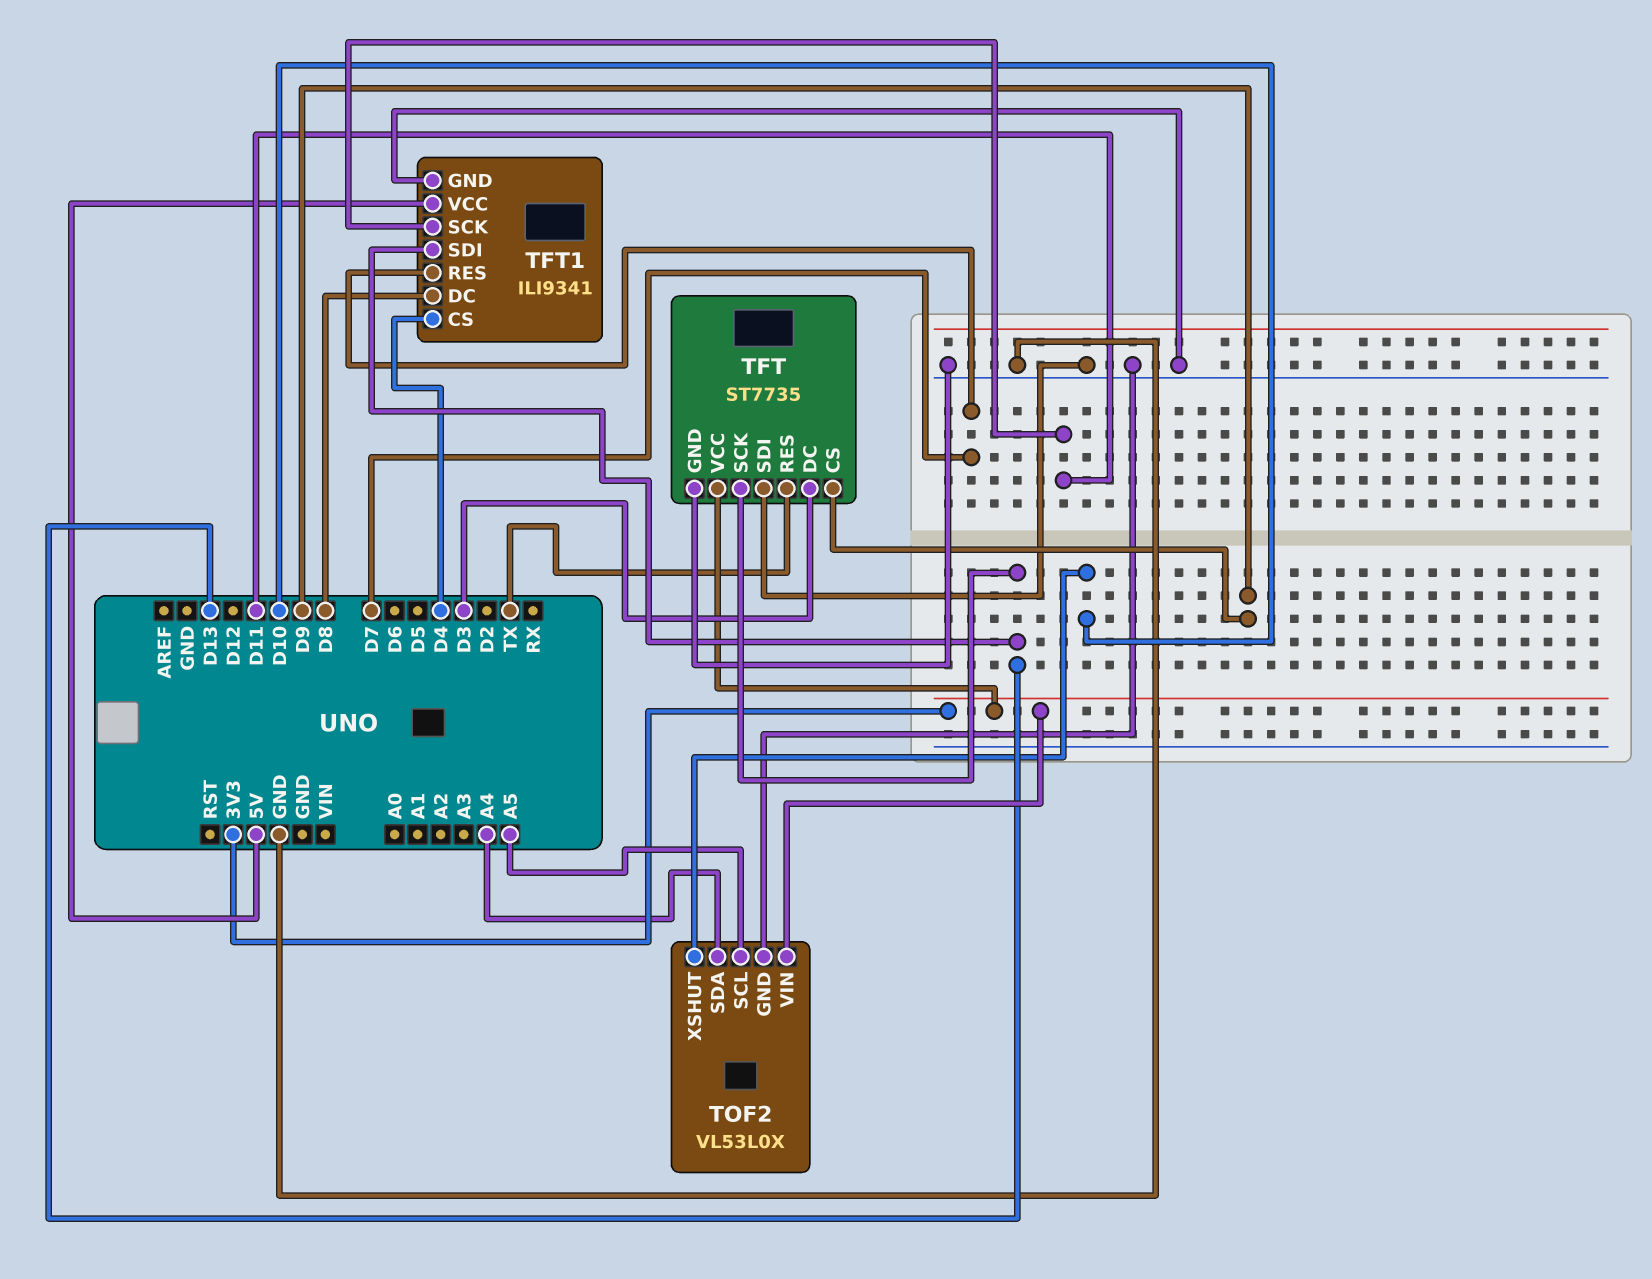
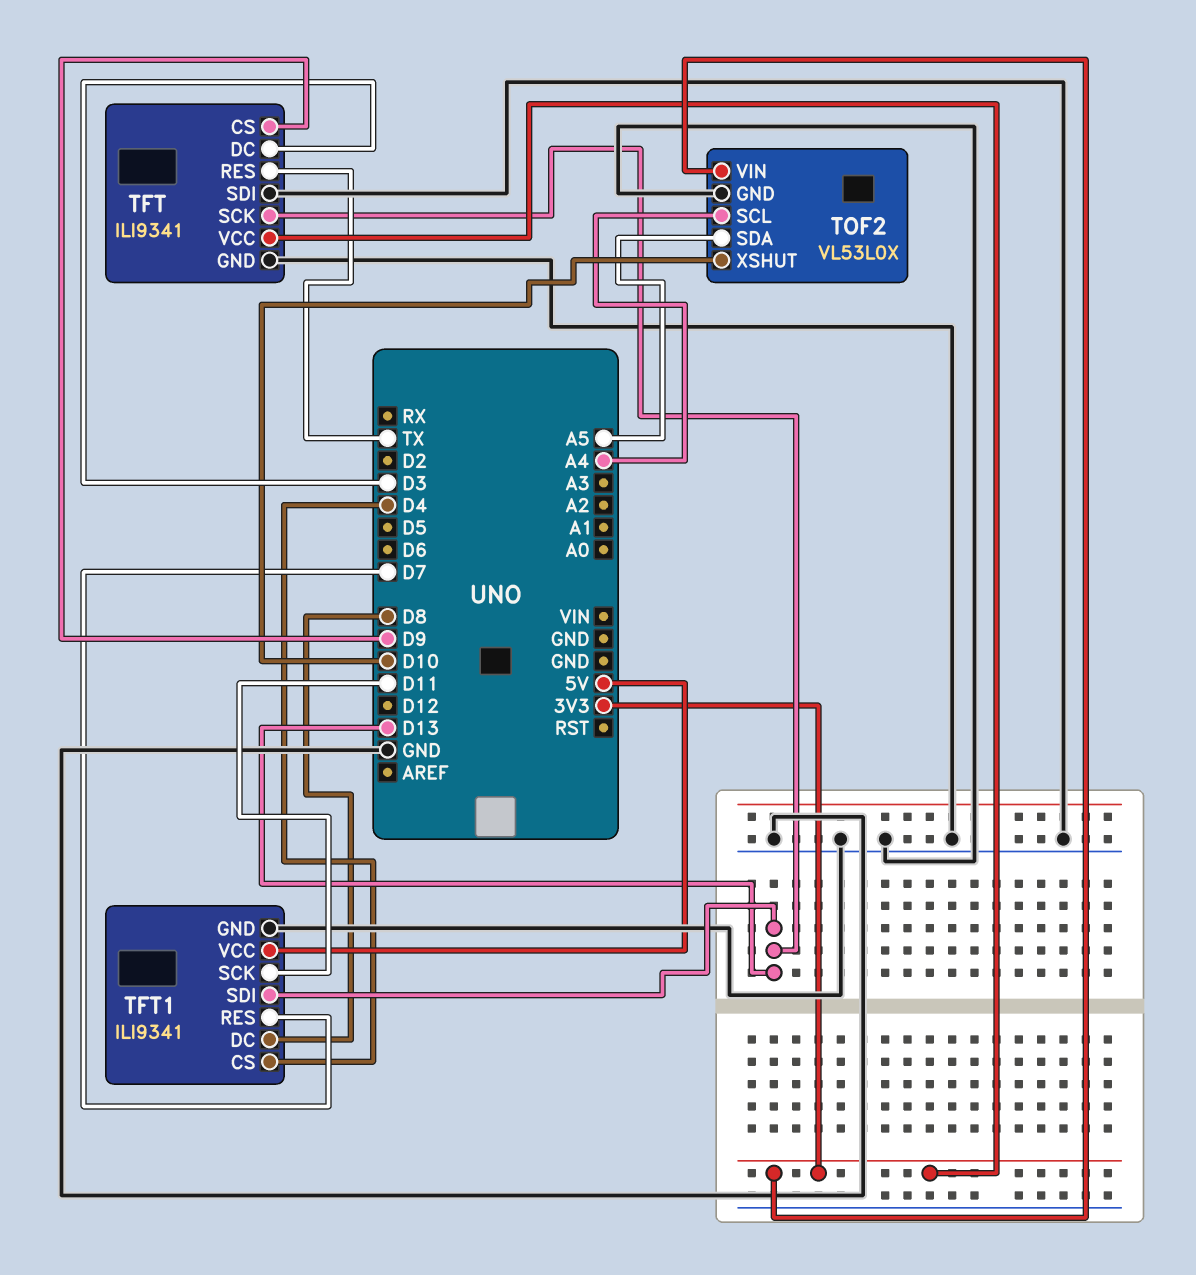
TFT: ST7735 -> ILI9341
TOF2 pin SCL: A5 -> A4
TOF2 pin SDA: A4 -> A5

